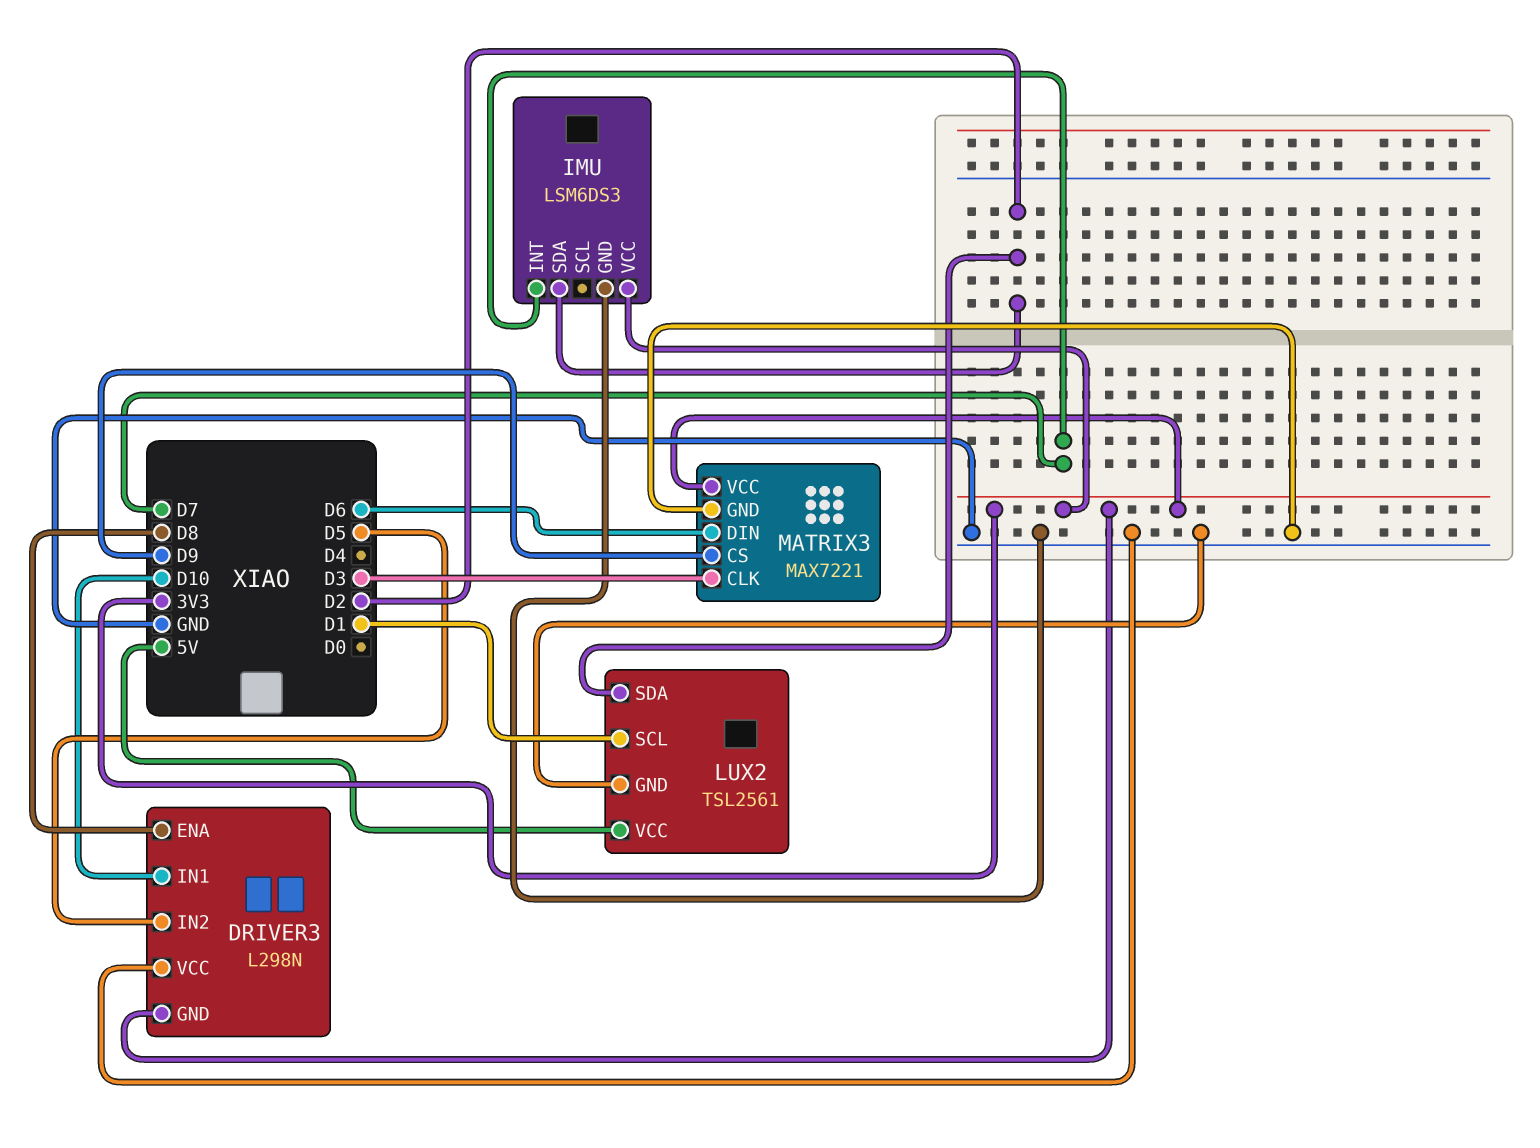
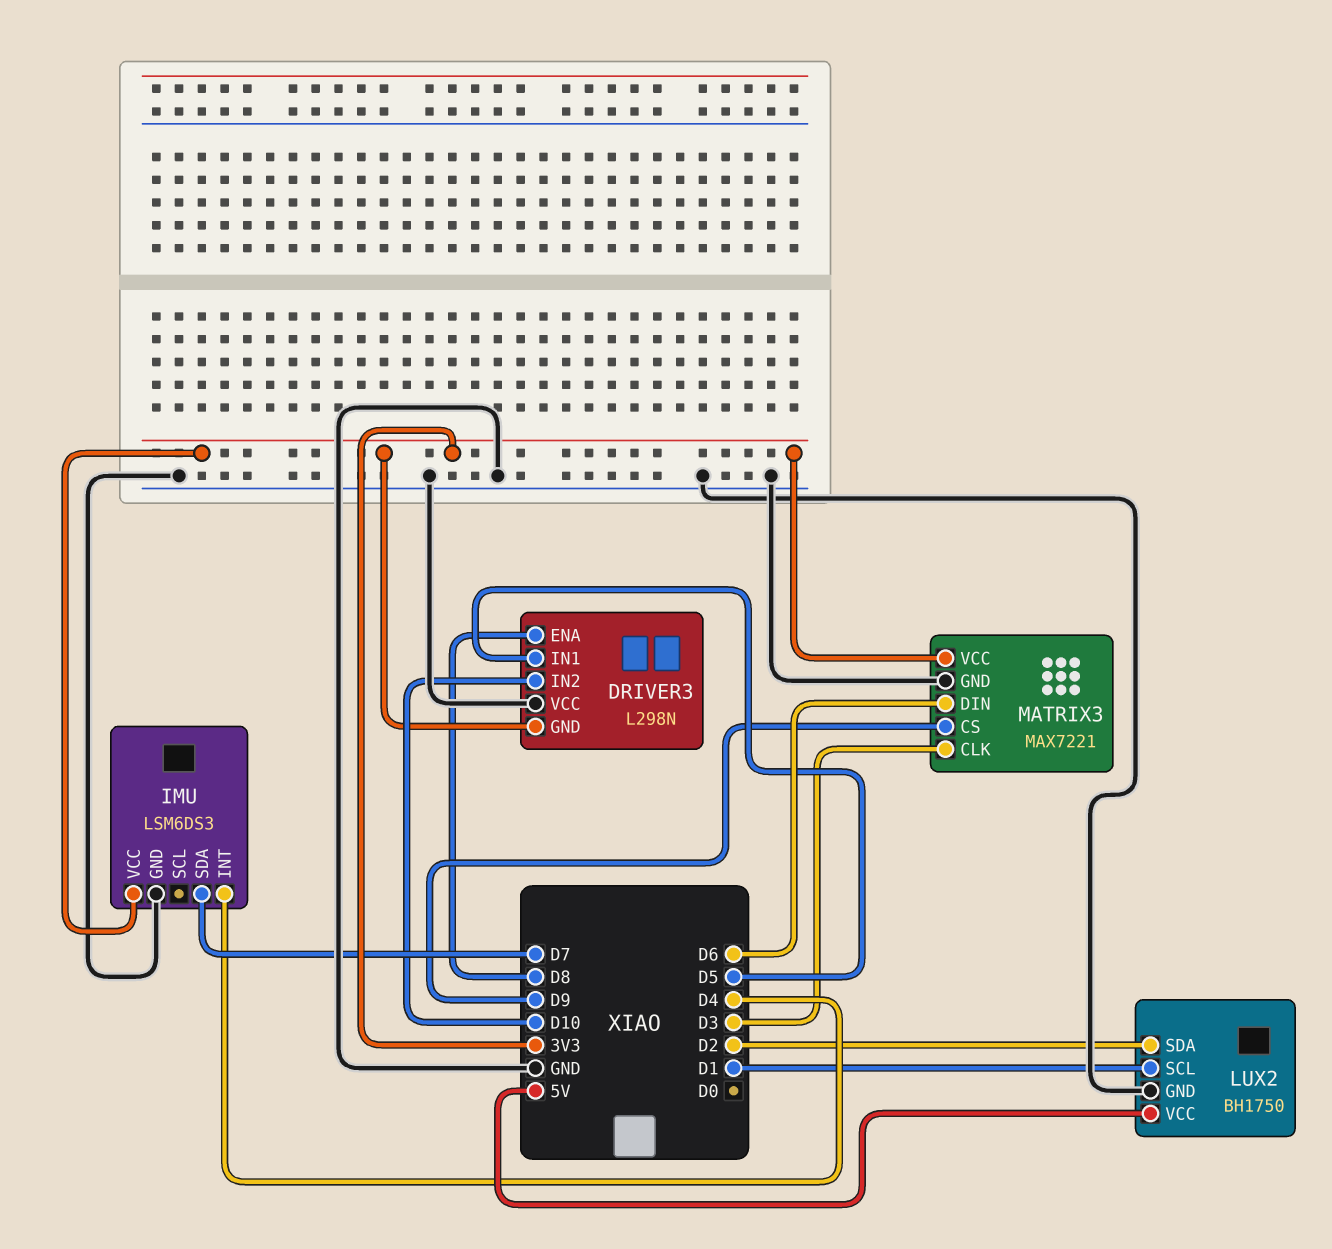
DRIVER3 pin IN1: D10 -> D5
DRIVER3 pin IN2: D5 -> D10
IMU pin INT: D7 -> D4
IMU pin SDA: D2 -> D7
LUX2: TSL2561 -> BH1750

